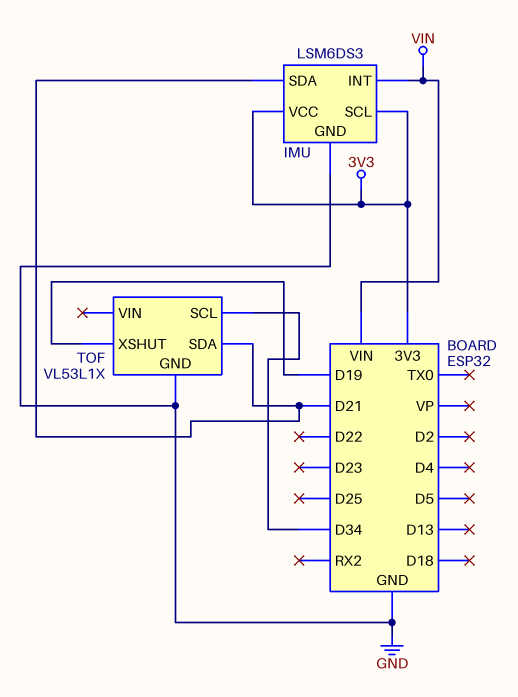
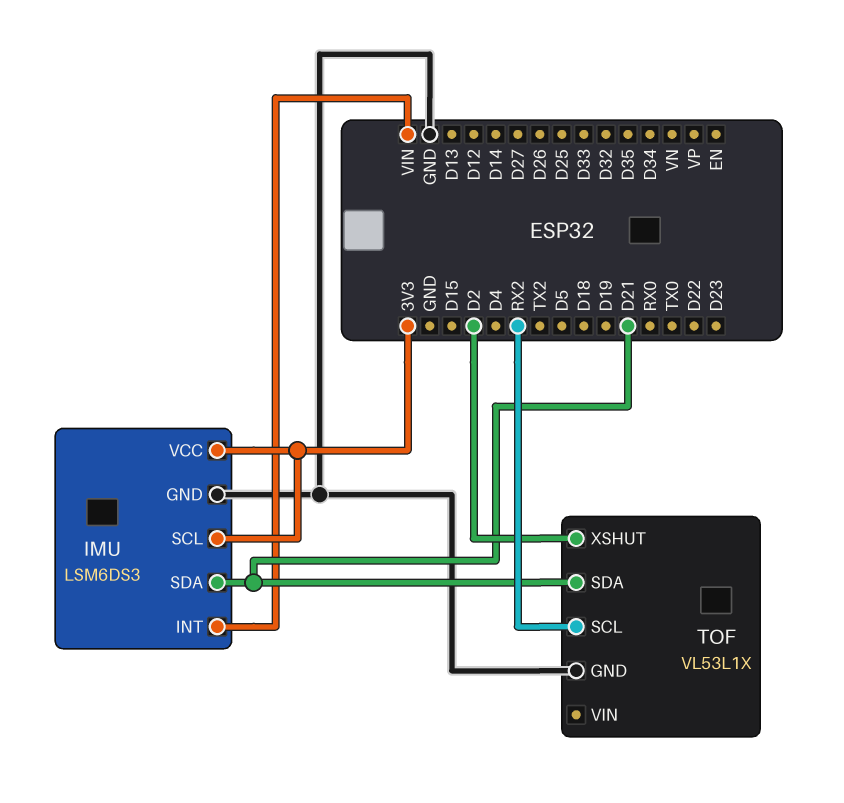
TOF pin SCL: D34 -> RX2
TOF pin XSHUT: D19 -> D2

